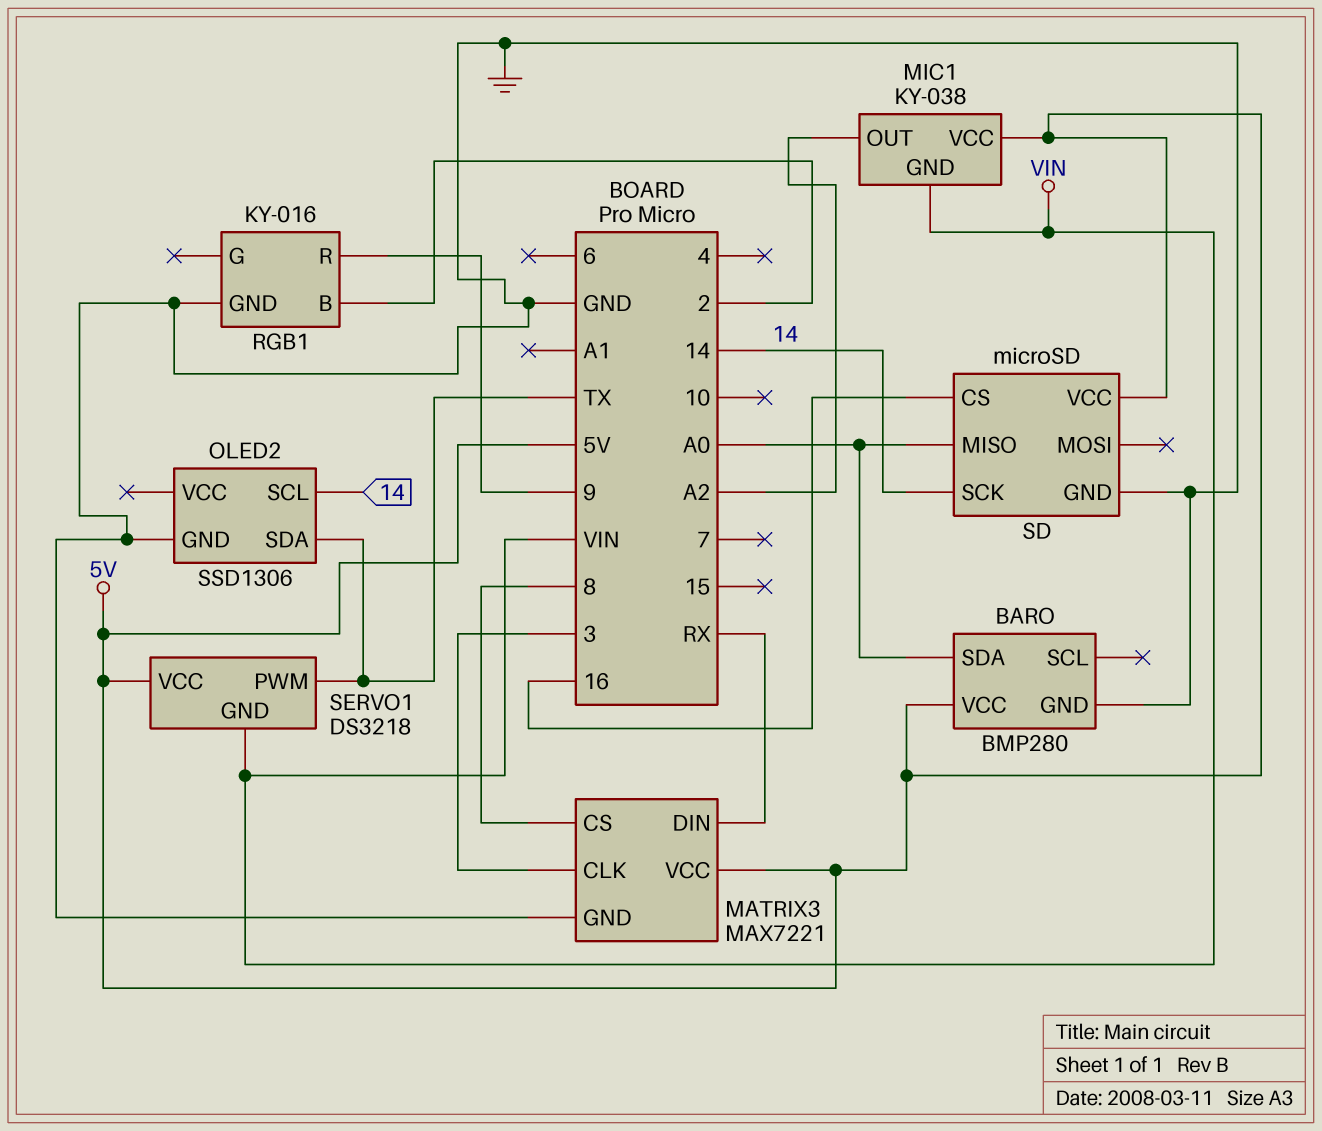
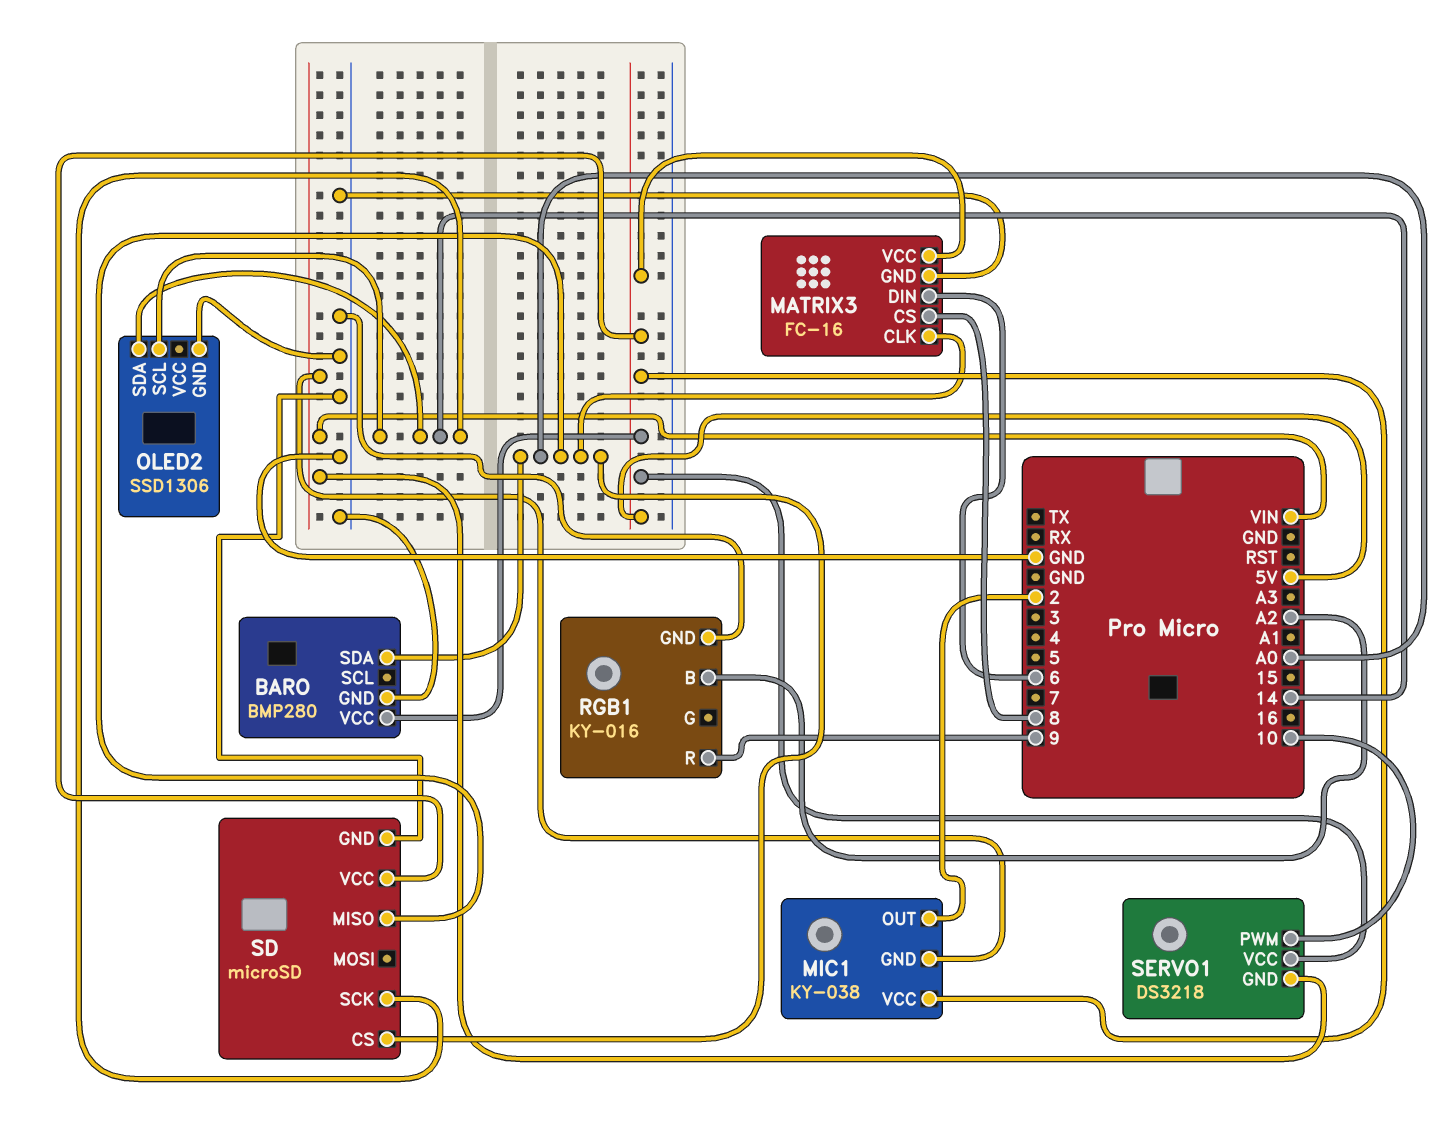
MATRIX3: MAX7221 -> FC-16
MATRIX3 pin CLK: 3 -> A0
MATRIX3 pin DIN: RX -> 6
MIC1 pin OUT: A2 -> 2
OLED2 pin SDA: TX -> 14
RGB1 pin B: 2 -> A2
SD pin CS: 16 -> A0
SERVO1 pin PWM: TX -> 10

